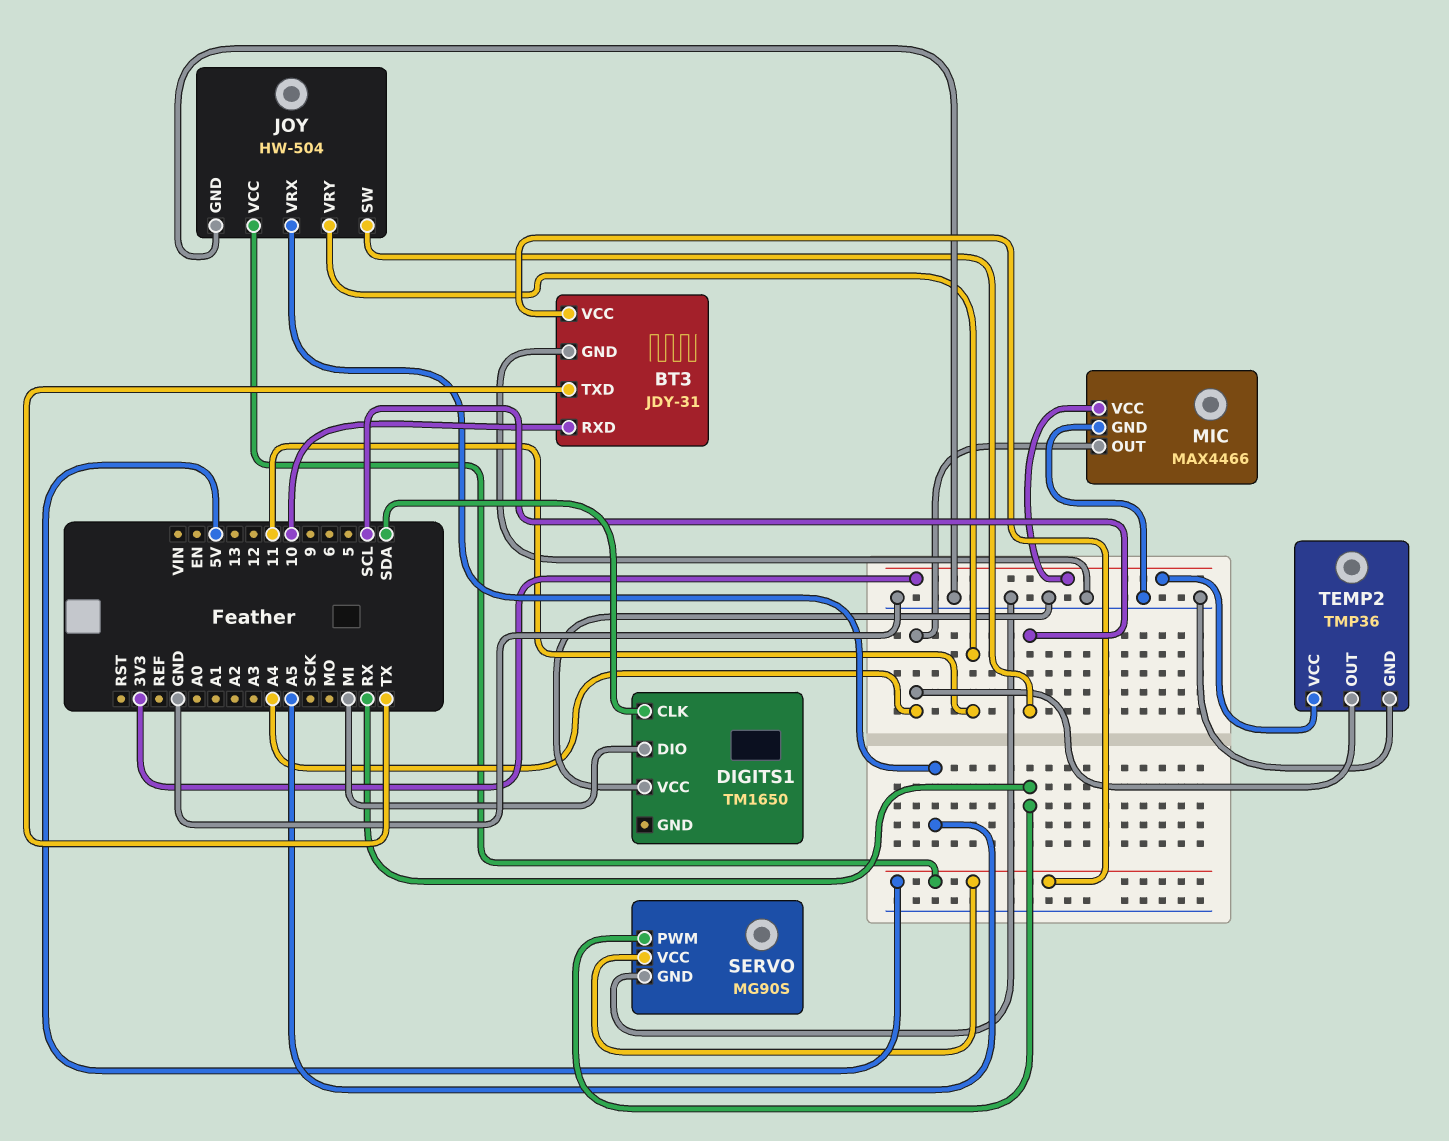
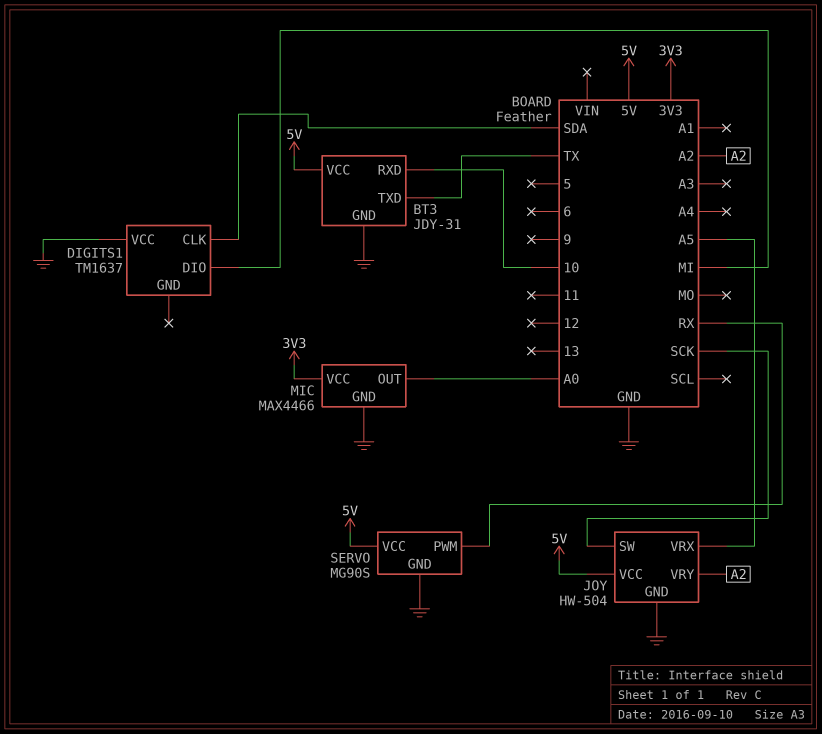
DIGITS1: TM1650 -> TM1637
JOY pin SW: SCL -> SCK
JOY pin VRY: 11 -> A2
MIC pin OUT: A4 -> A0
TEMP2: TMP36 -> none
TEMP2 pin GND: GND -> none
TEMP2 pin OUT: A4 -> none
TEMP2 pin VCC: 3V3 -> none

